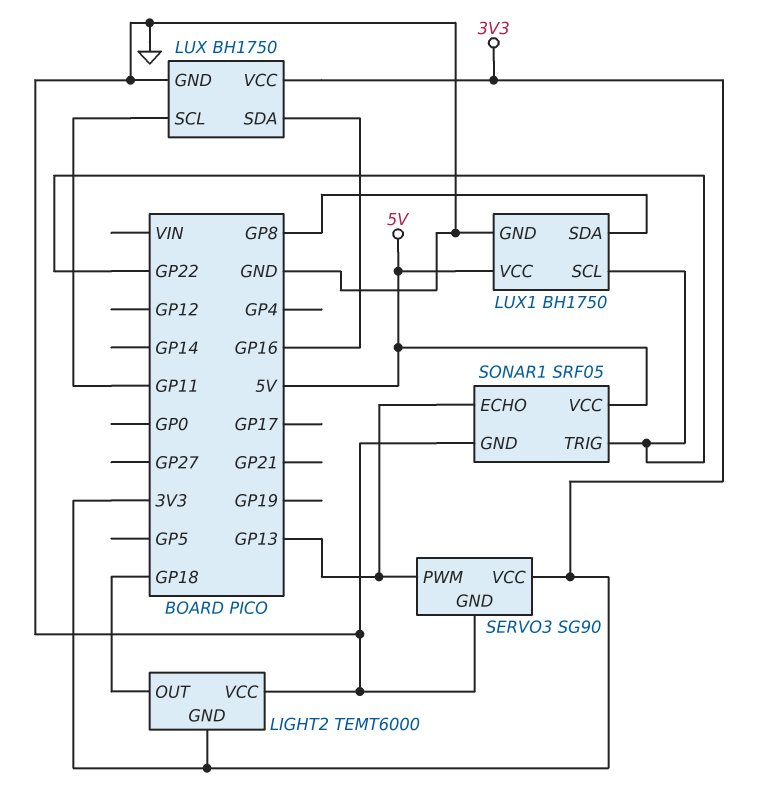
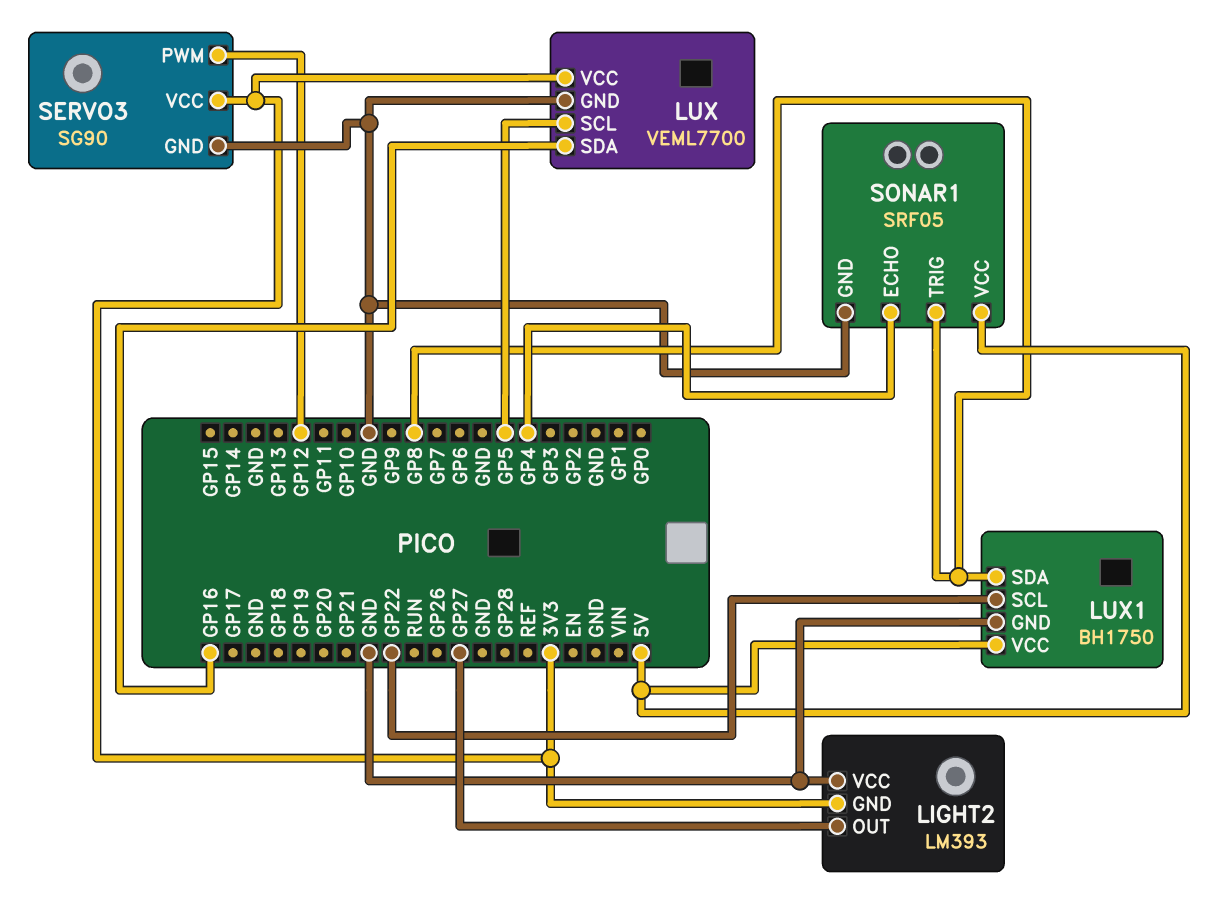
LIGHT2: TEMT6000 -> LM393
LIGHT2 pin OUT: GP18 -> GP27
LUX: BH1750 -> VEML7700
LUX pin SCL: GP11 -> GP5
SERVO3 pin PWM: GP13 -> GP12
SONAR1 pin ECHO: GP13 -> GP4
SONAR1 pin TRIG: GP22 -> GP8

